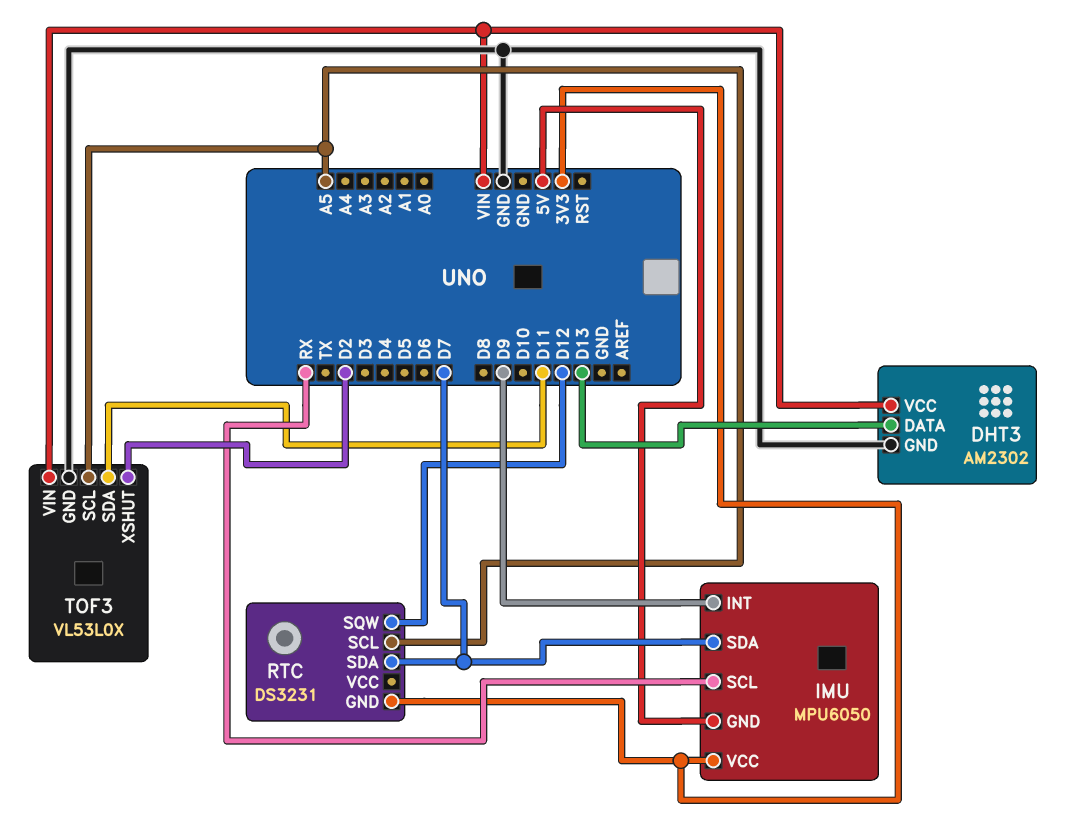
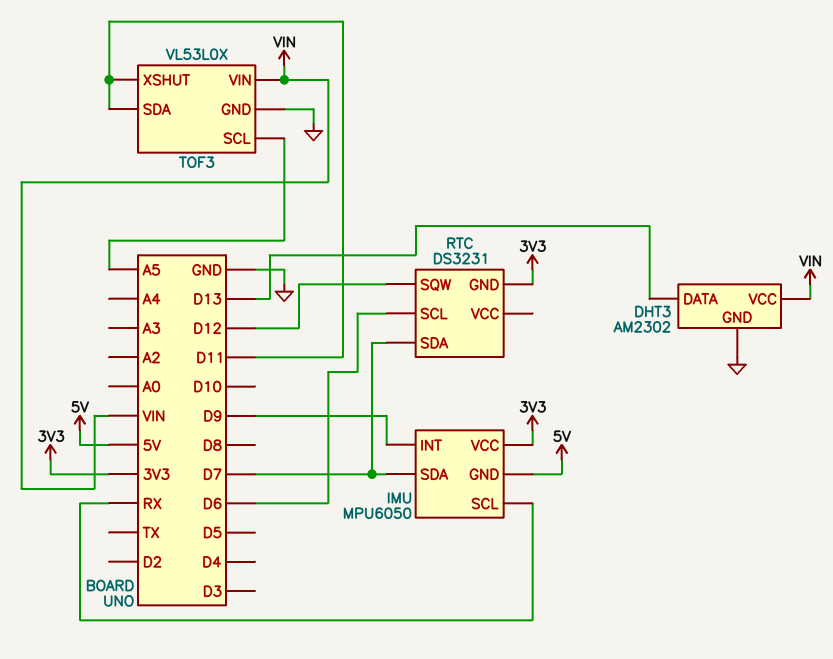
RTC pin SCL: A5 -> D6
TOF3 pin XSHUT: D2 -> D11

